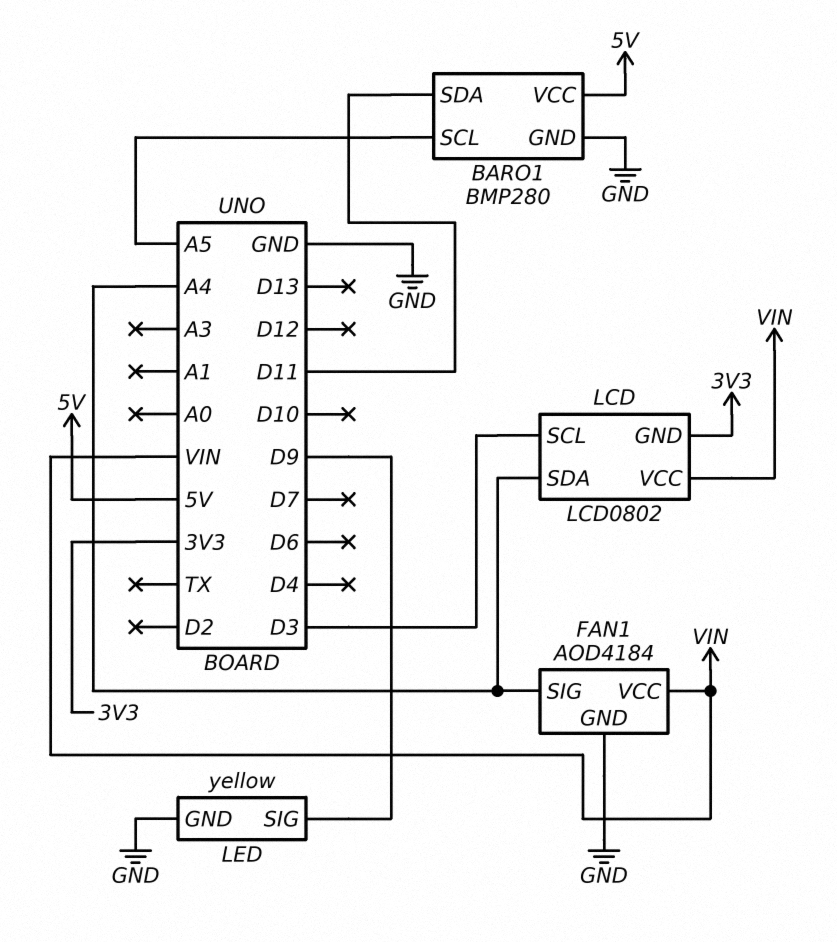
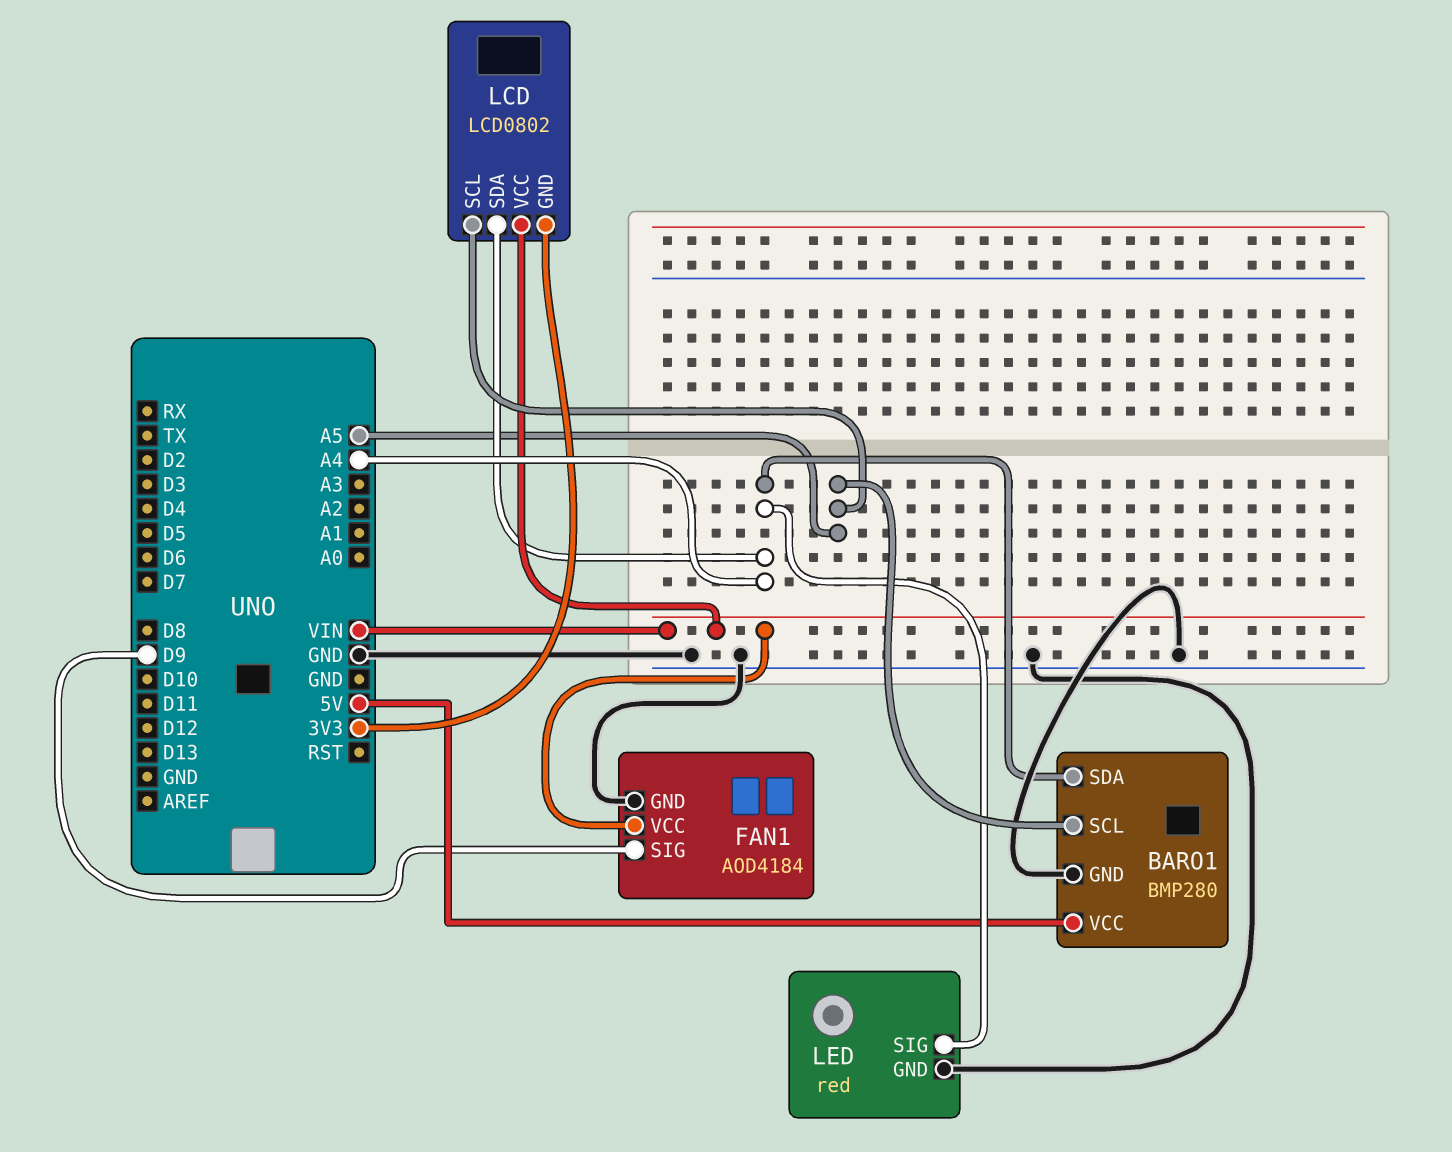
BARO1 pin SDA: D11 -> A4
FAN1 pin SIG: A4 -> D9
LCD pin SCL: D3 -> A5
LED: yellow -> red
LED pin SIG: D9 -> A4

